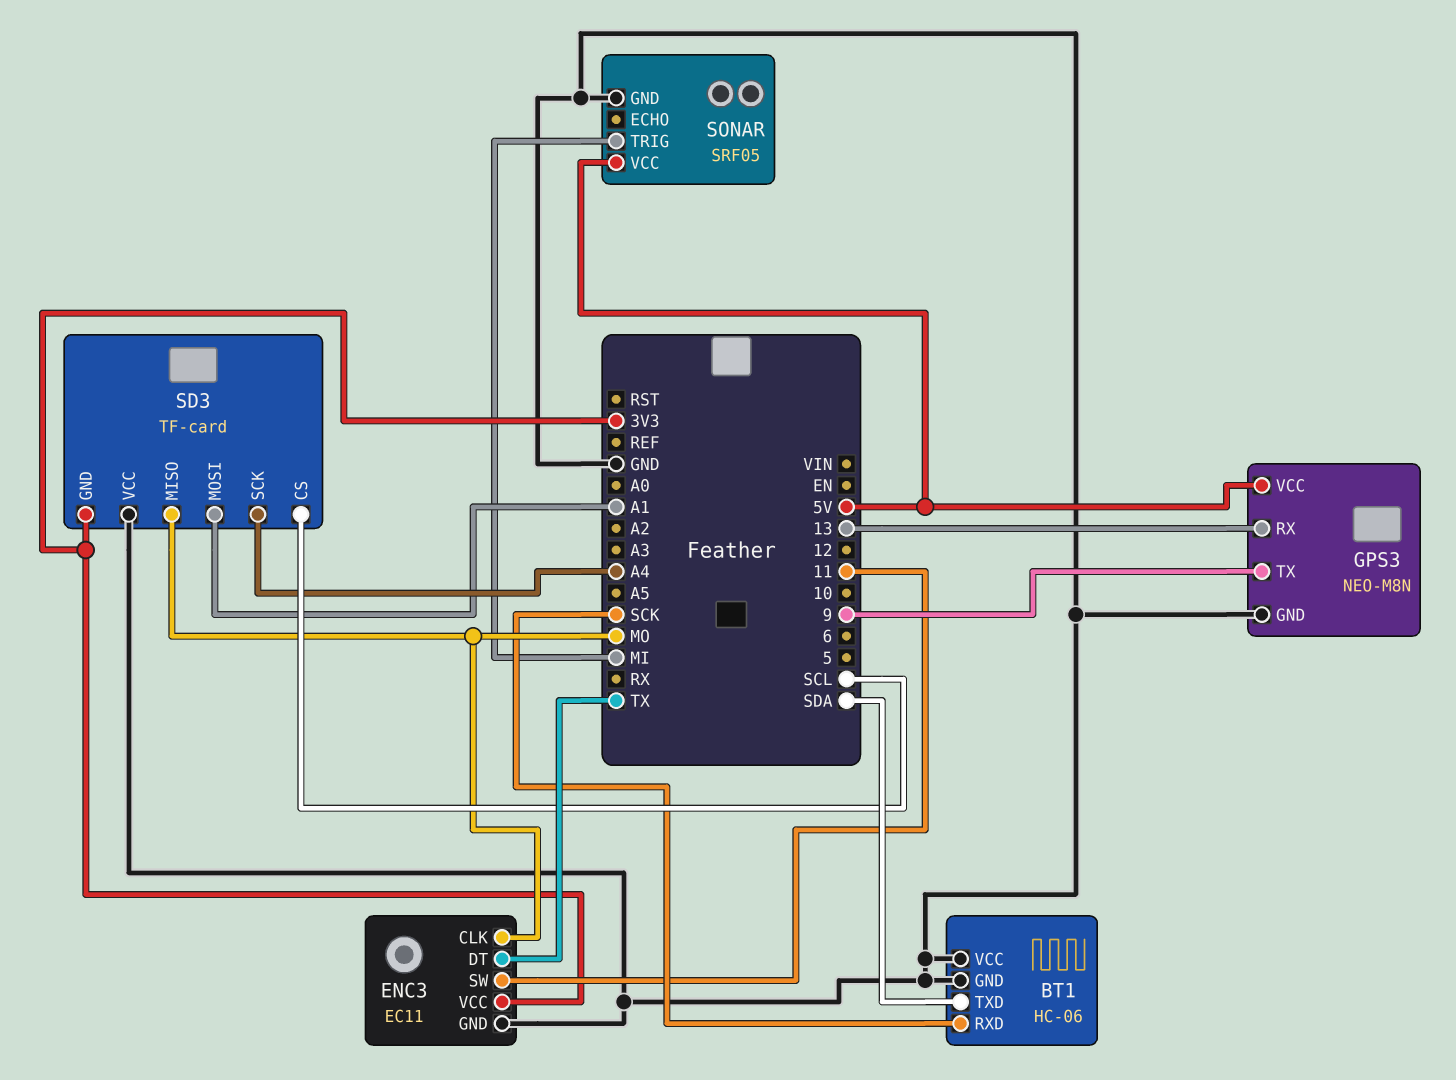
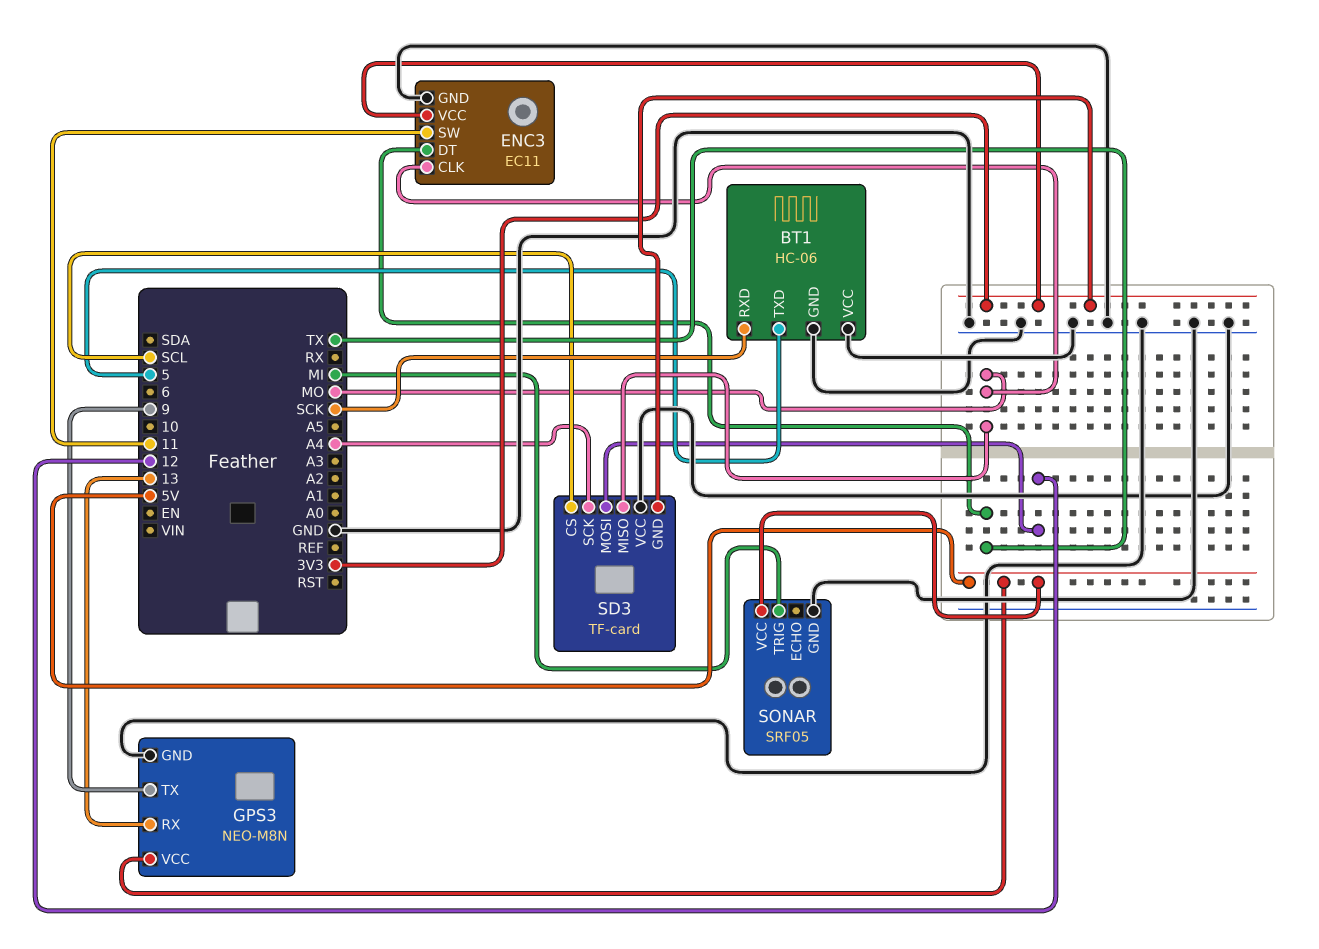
BT1 pin TXD: SDA -> 5
SD3 pin MOSI: A1 -> 12

